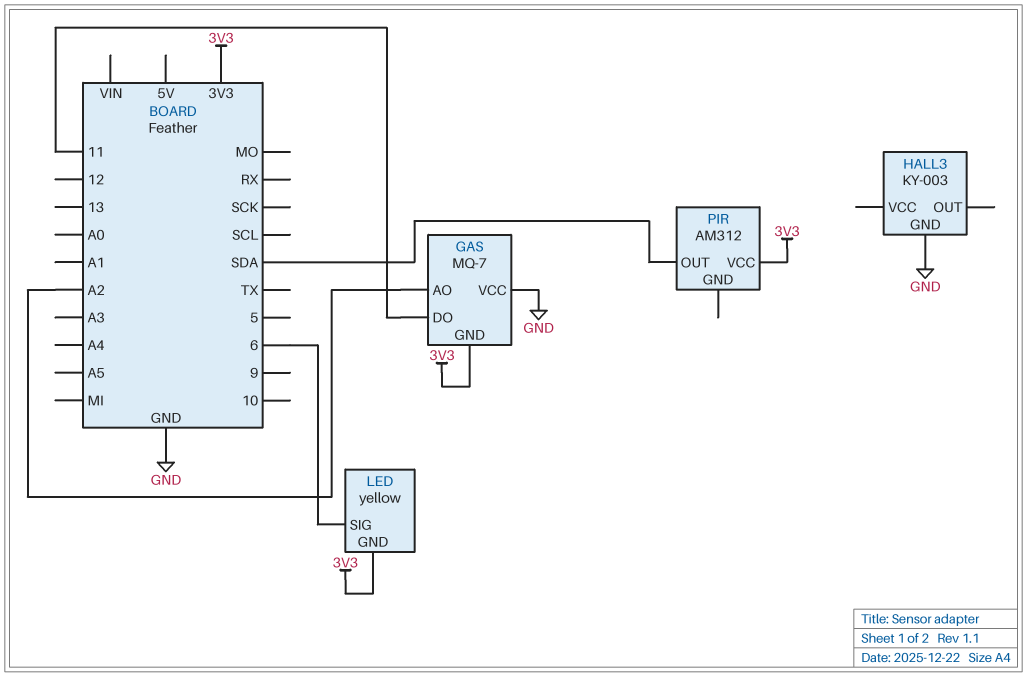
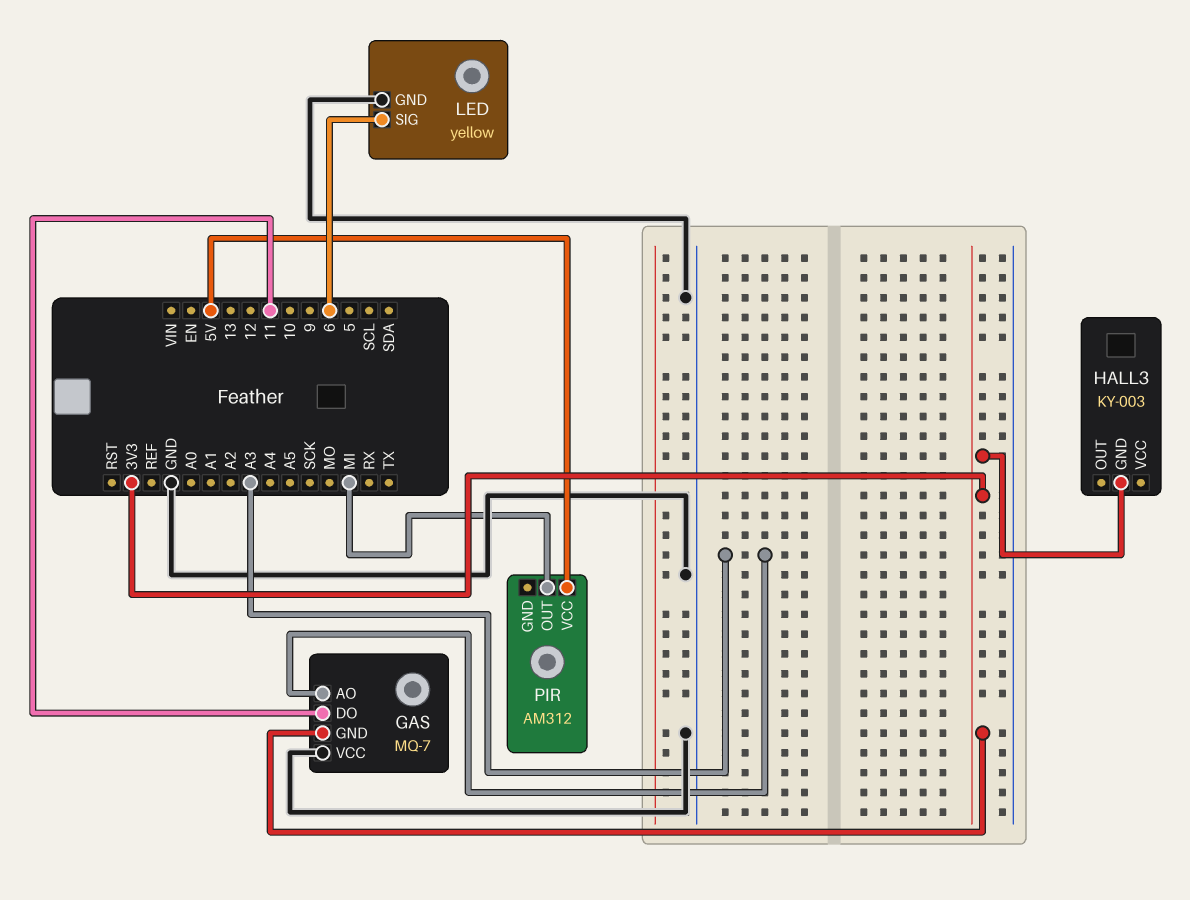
GAS pin AO: A2 -> A3
HALL3 pin GND: GND -> 3V3
LED pin GND: 3V3 -> GND
PIR pin OUT: SDA -> MI
PIR pin VCC: 3V3 -> 5V

